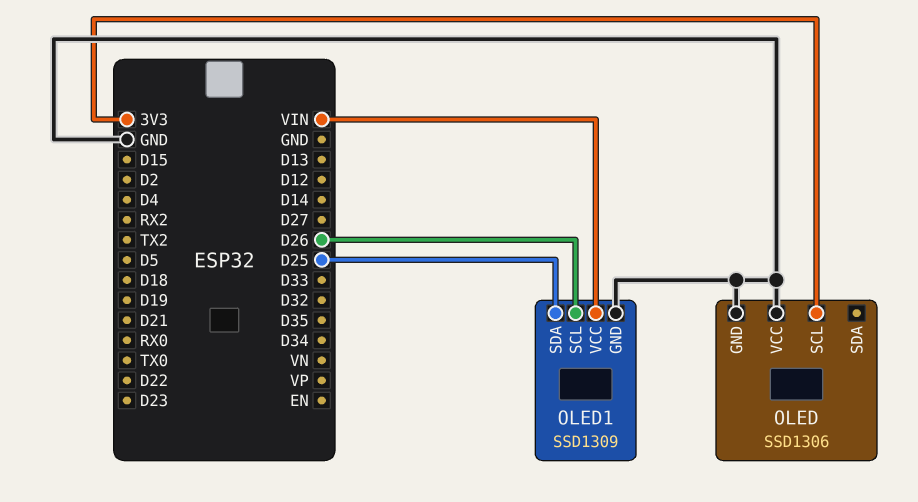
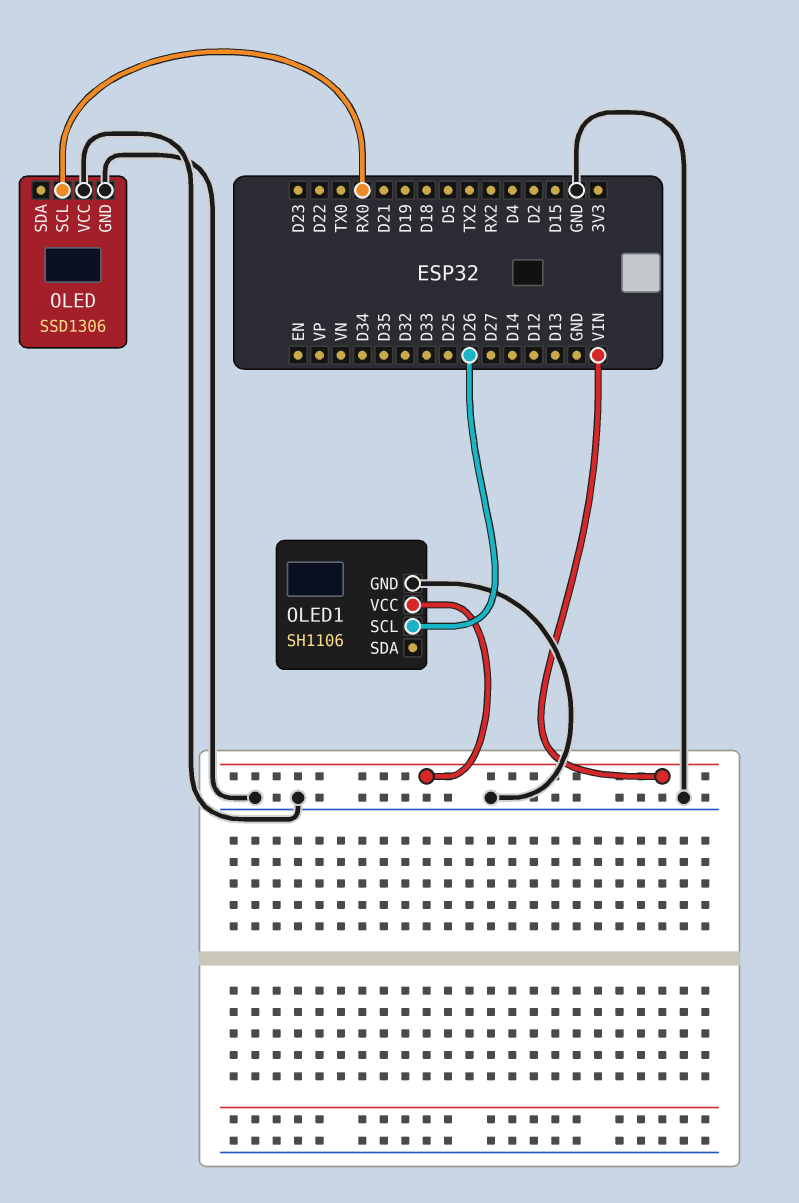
OLED pin SCL: 3V3 -> RX0
OLED1: SSD1309 -> SH1106
OLED1 pin SDA: D25 -> none

